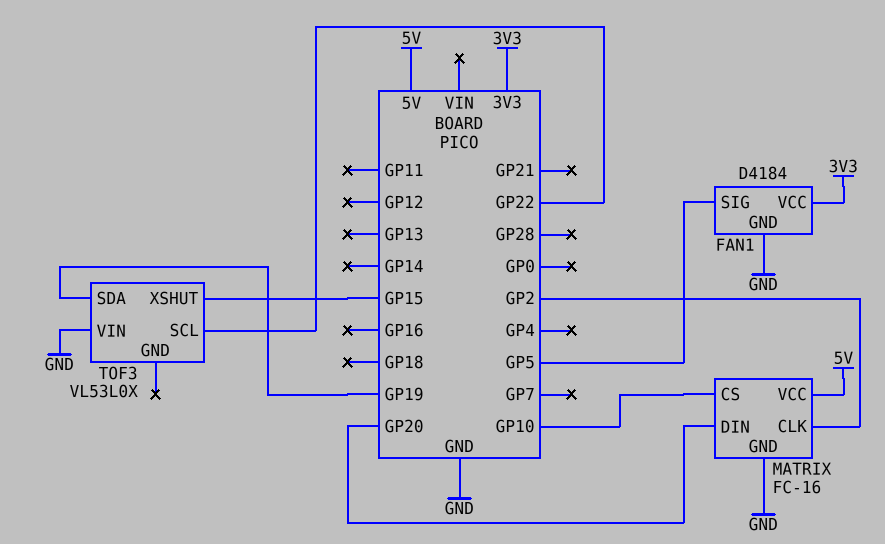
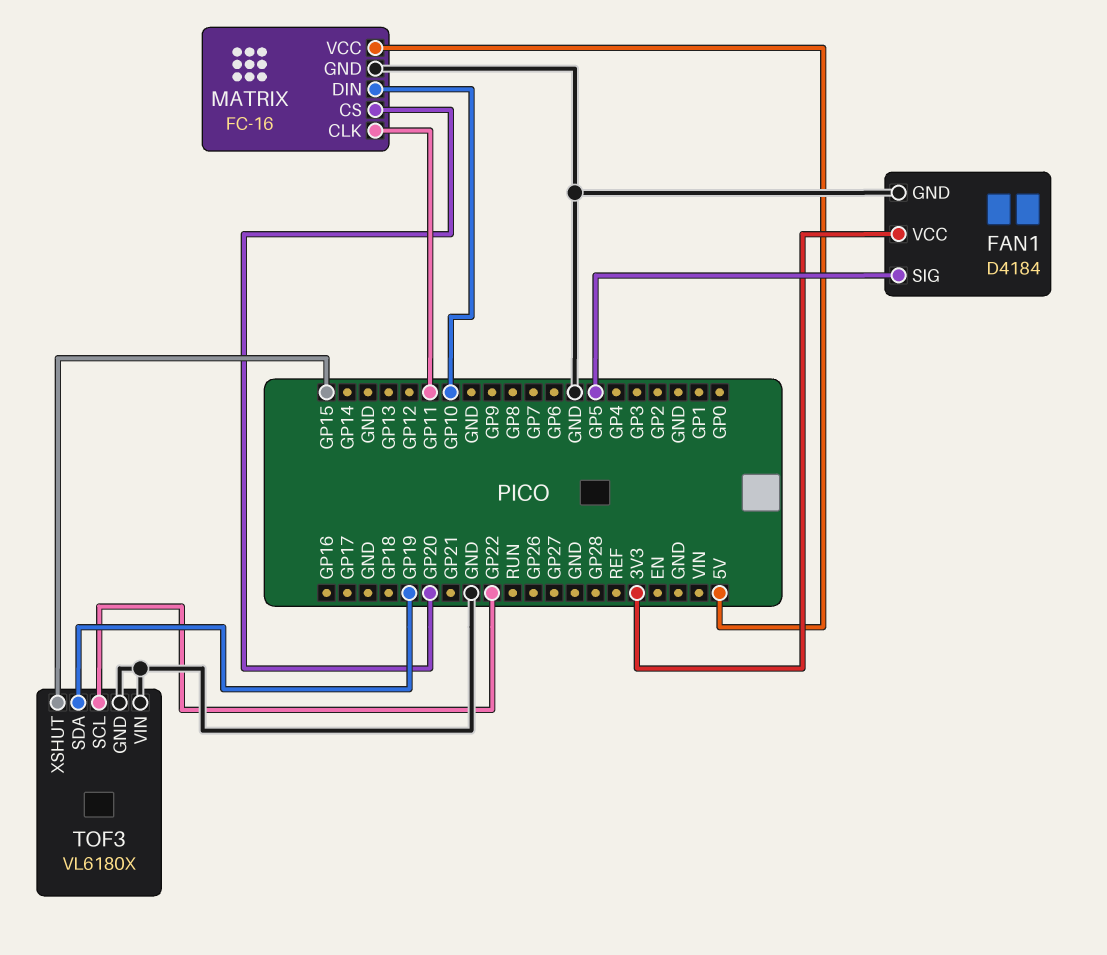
MATRIX pin CLK: GP2 -> GP11
MATRIX pin CS: GP10 -> GP20
MATRIX pin DIN: GP20 -> GP10
TOF3: VL53L0X -> VL6180X
TOF3 pin GND: none -> GND

